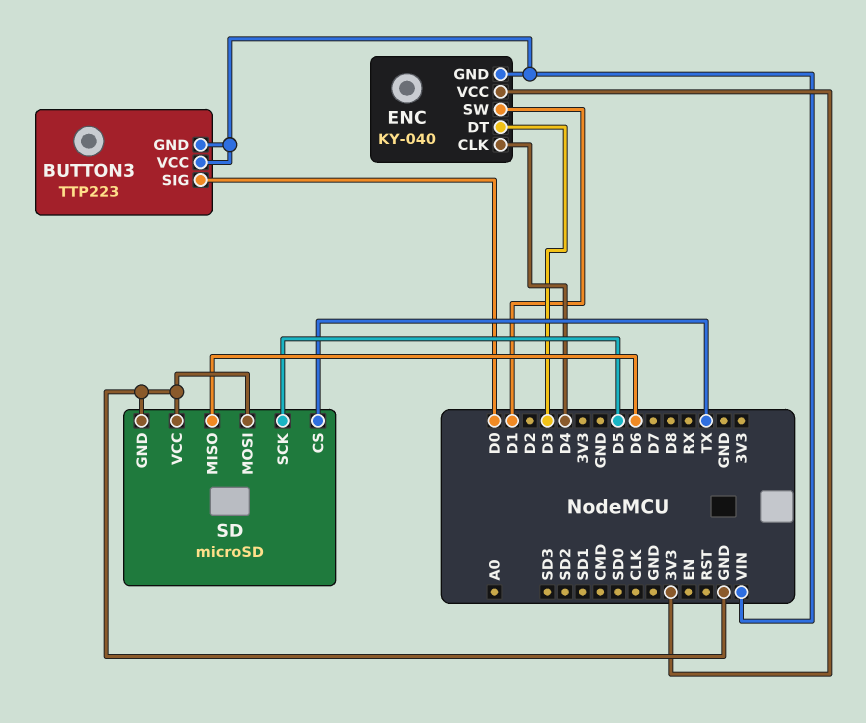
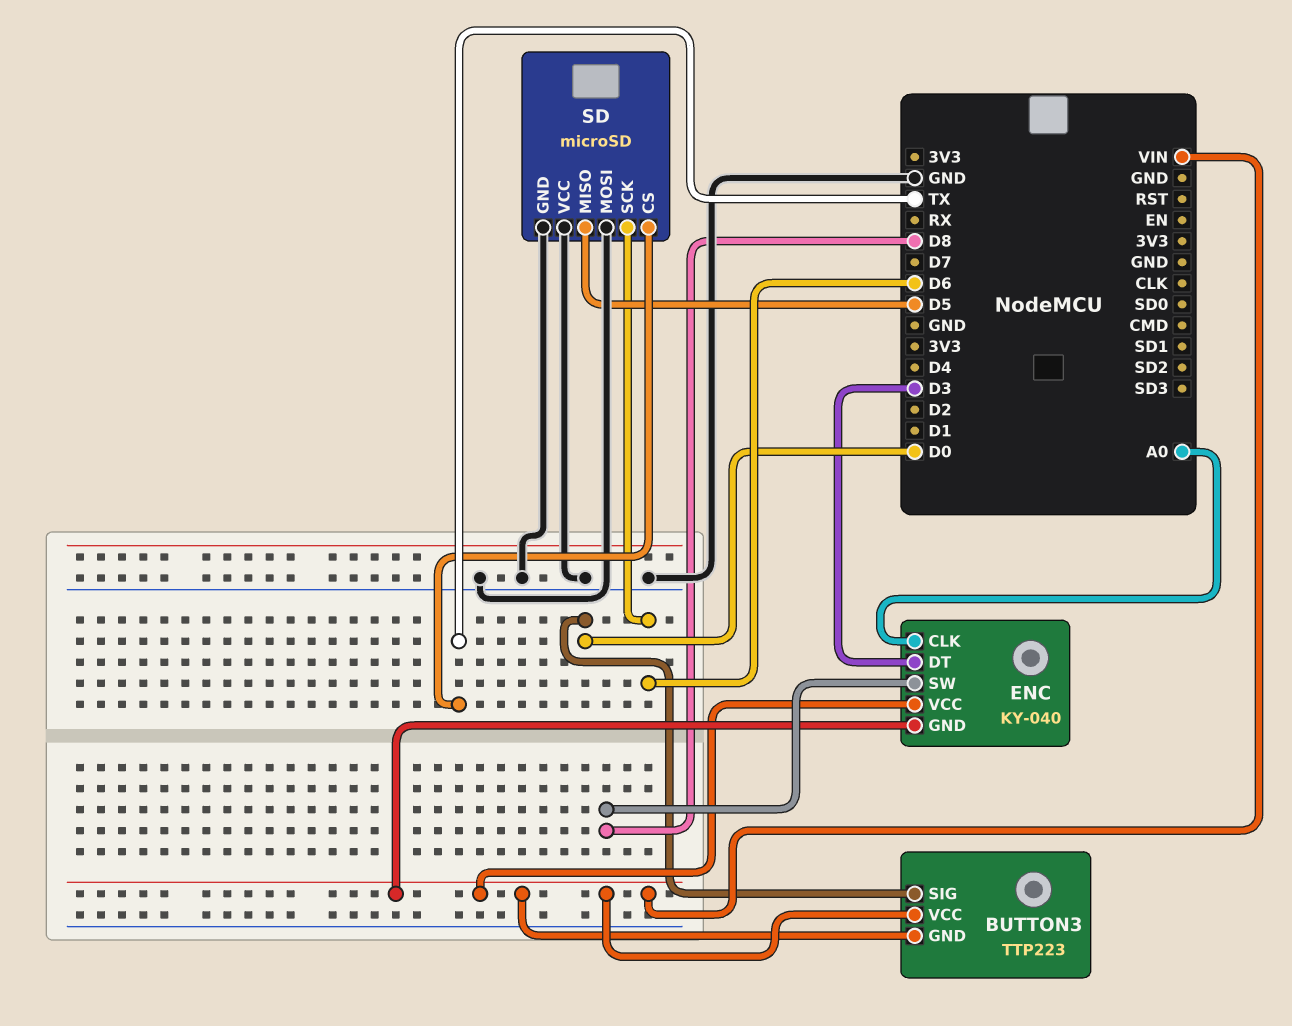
ENC pin CLK: D4 -> A0
ENC pin SW: D1 -> D8
ENC pin VCC: 3V3 -> VIN
SD pin MISO: D6 -> D5
SD pin SCK: D5 -> D6

